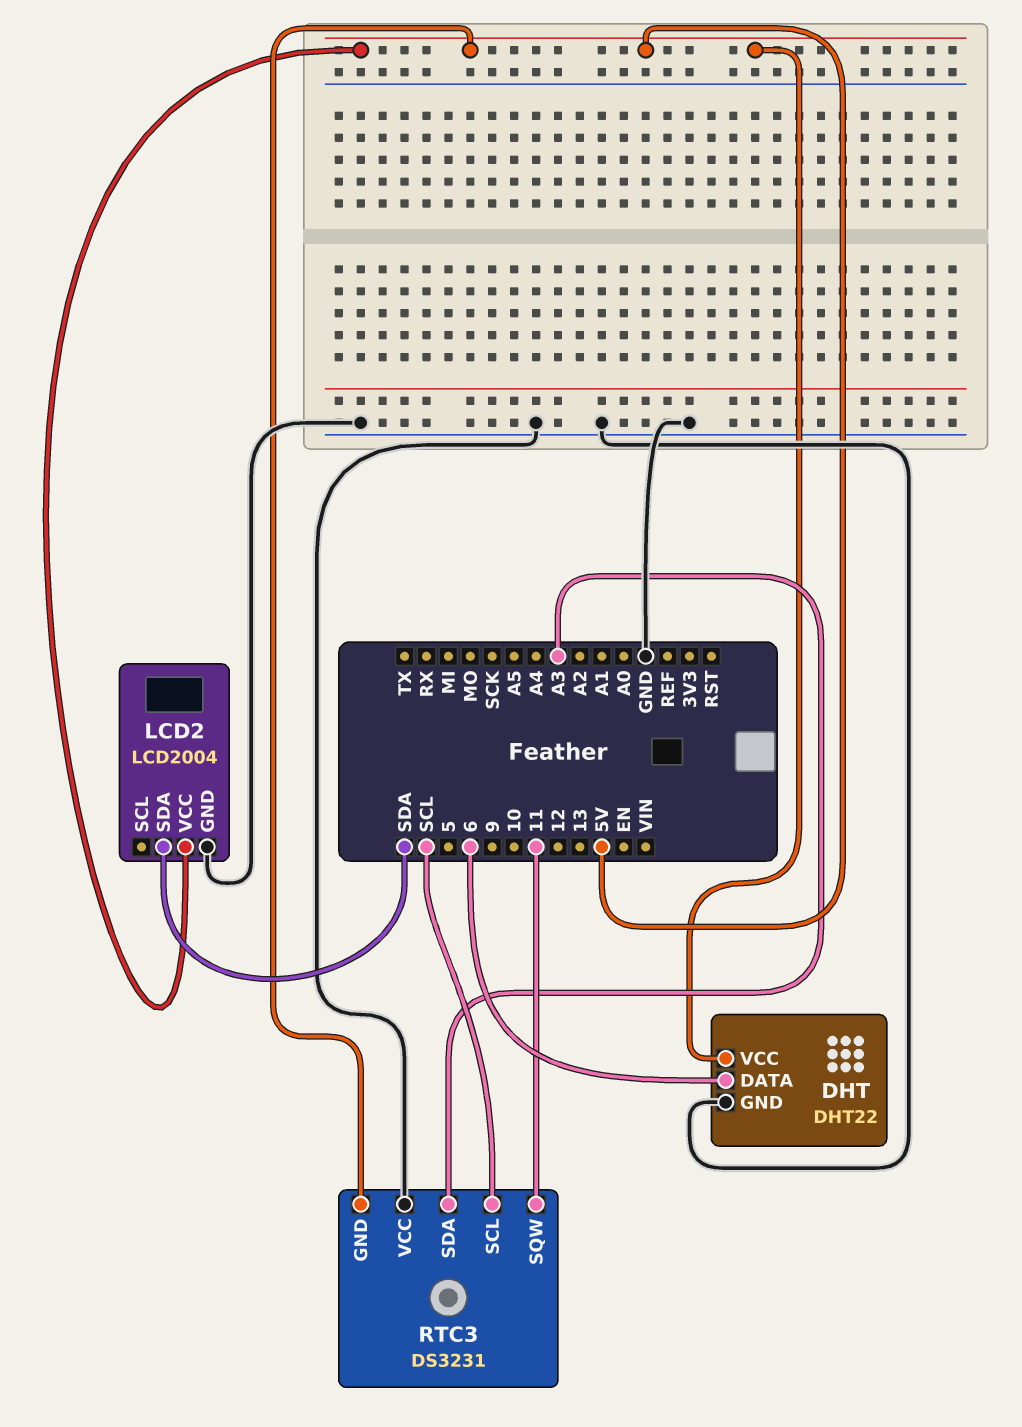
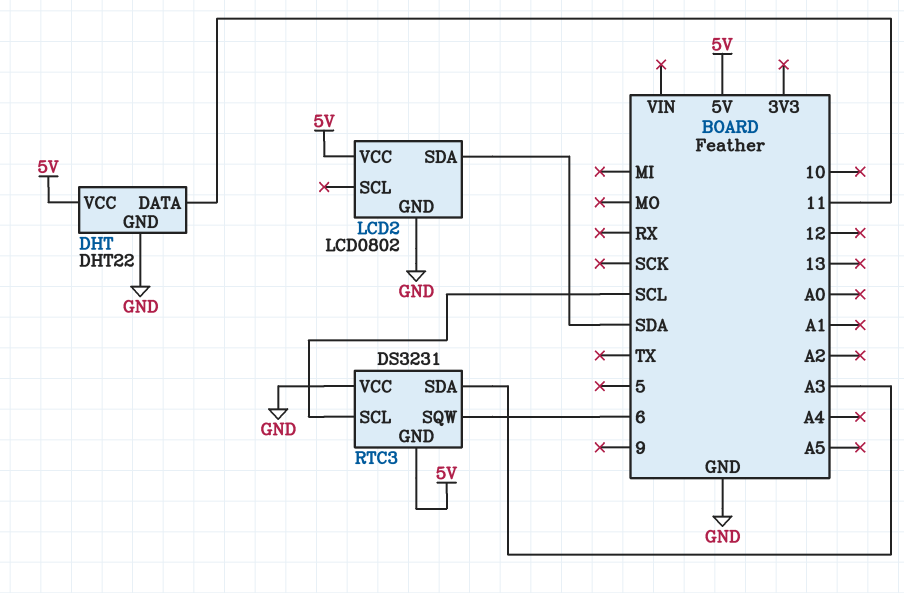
DHT pin DATA: 6 -> 11
LCD2: LCD2004 -> LCD0802
RTC3 pin SQW: 11 -> 6

